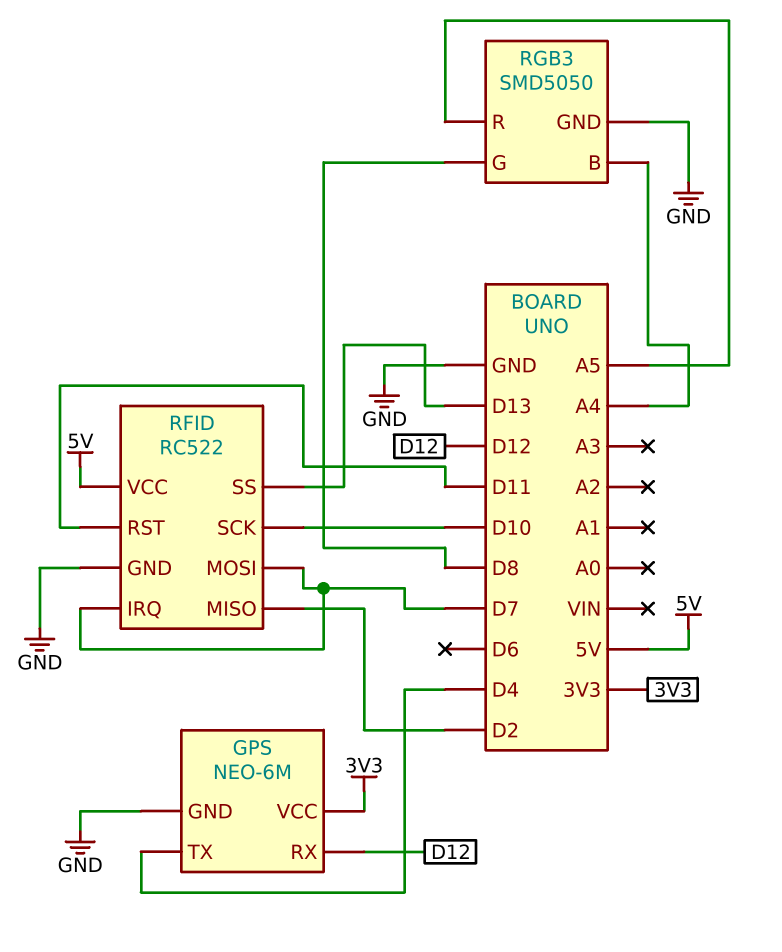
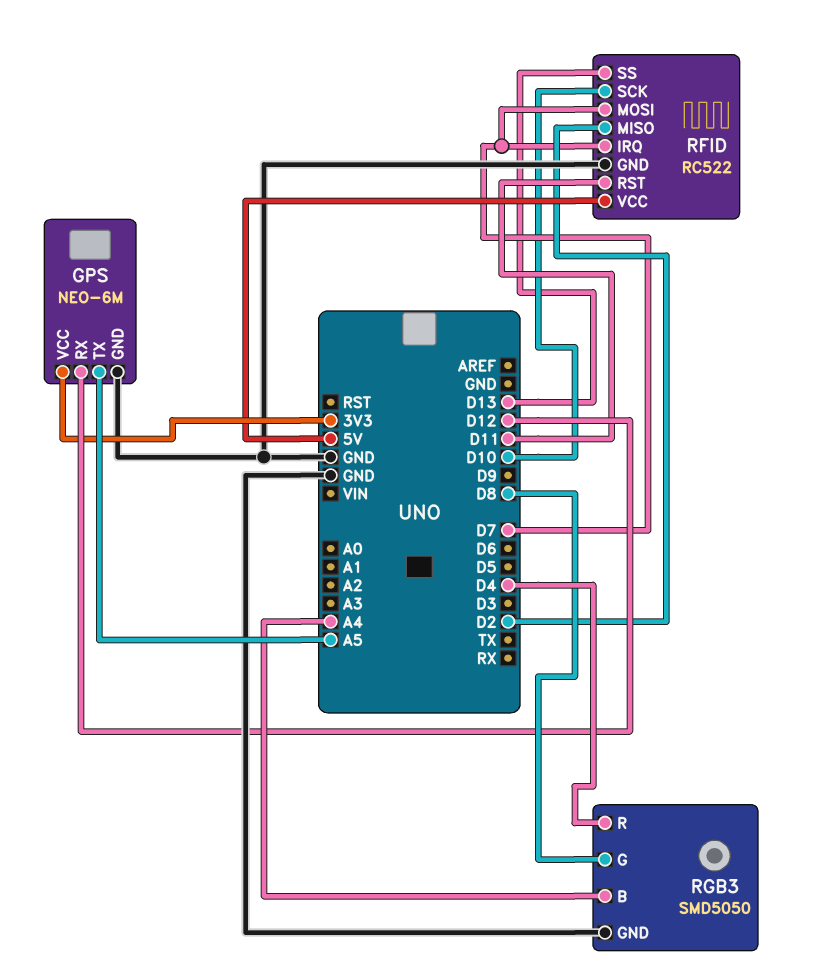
GPS pin TX: D4 -> A5
RGB3 pin R: A5 -> D4

